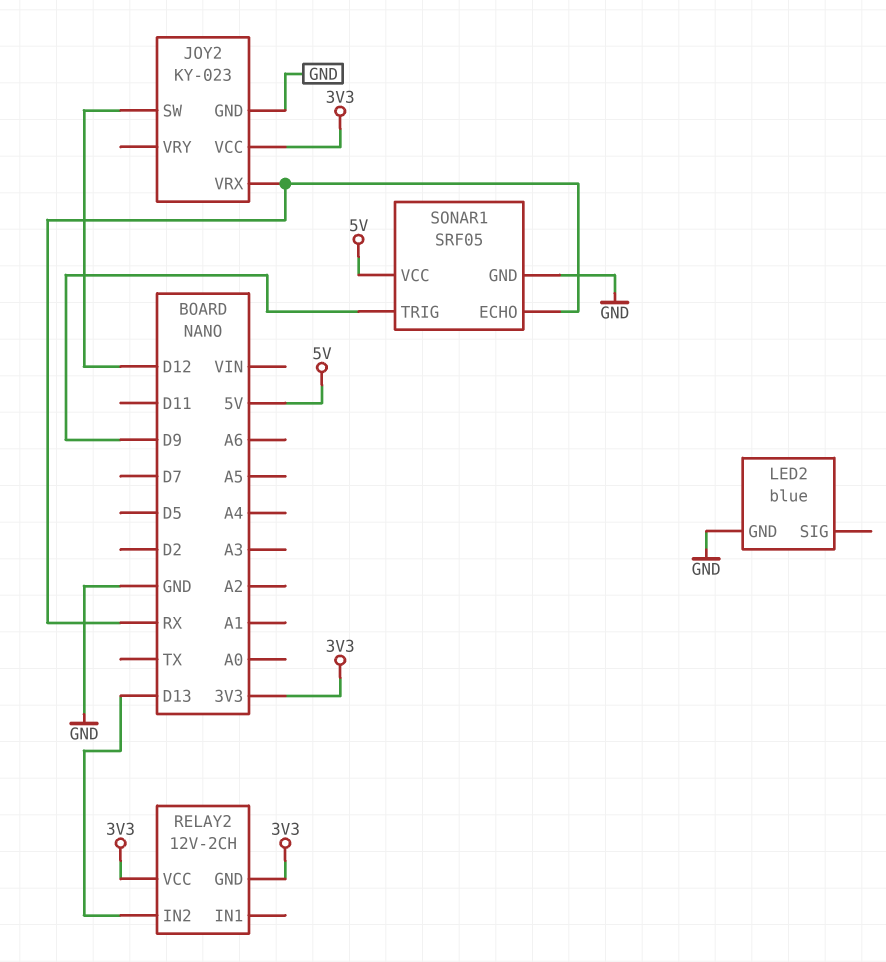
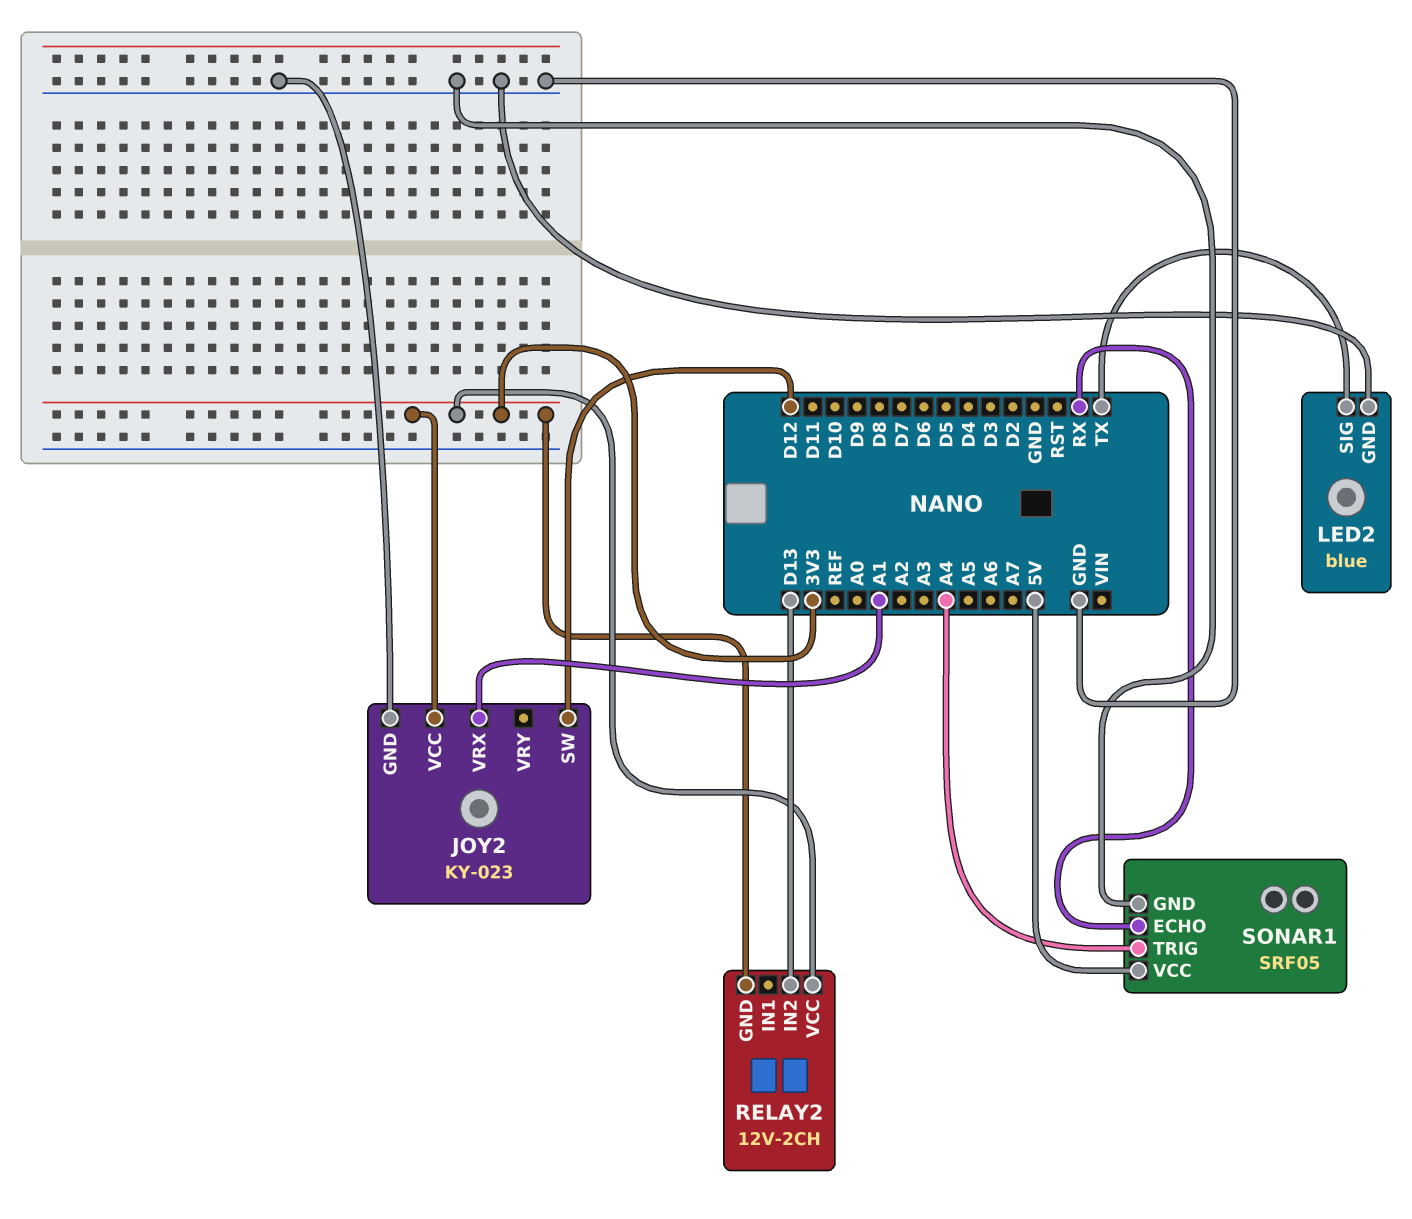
JOY2 pin VRX: RX -> A1
LED2 pin SIG: none -> TX
SONAR1 pin TRIG: D9 -> A4

